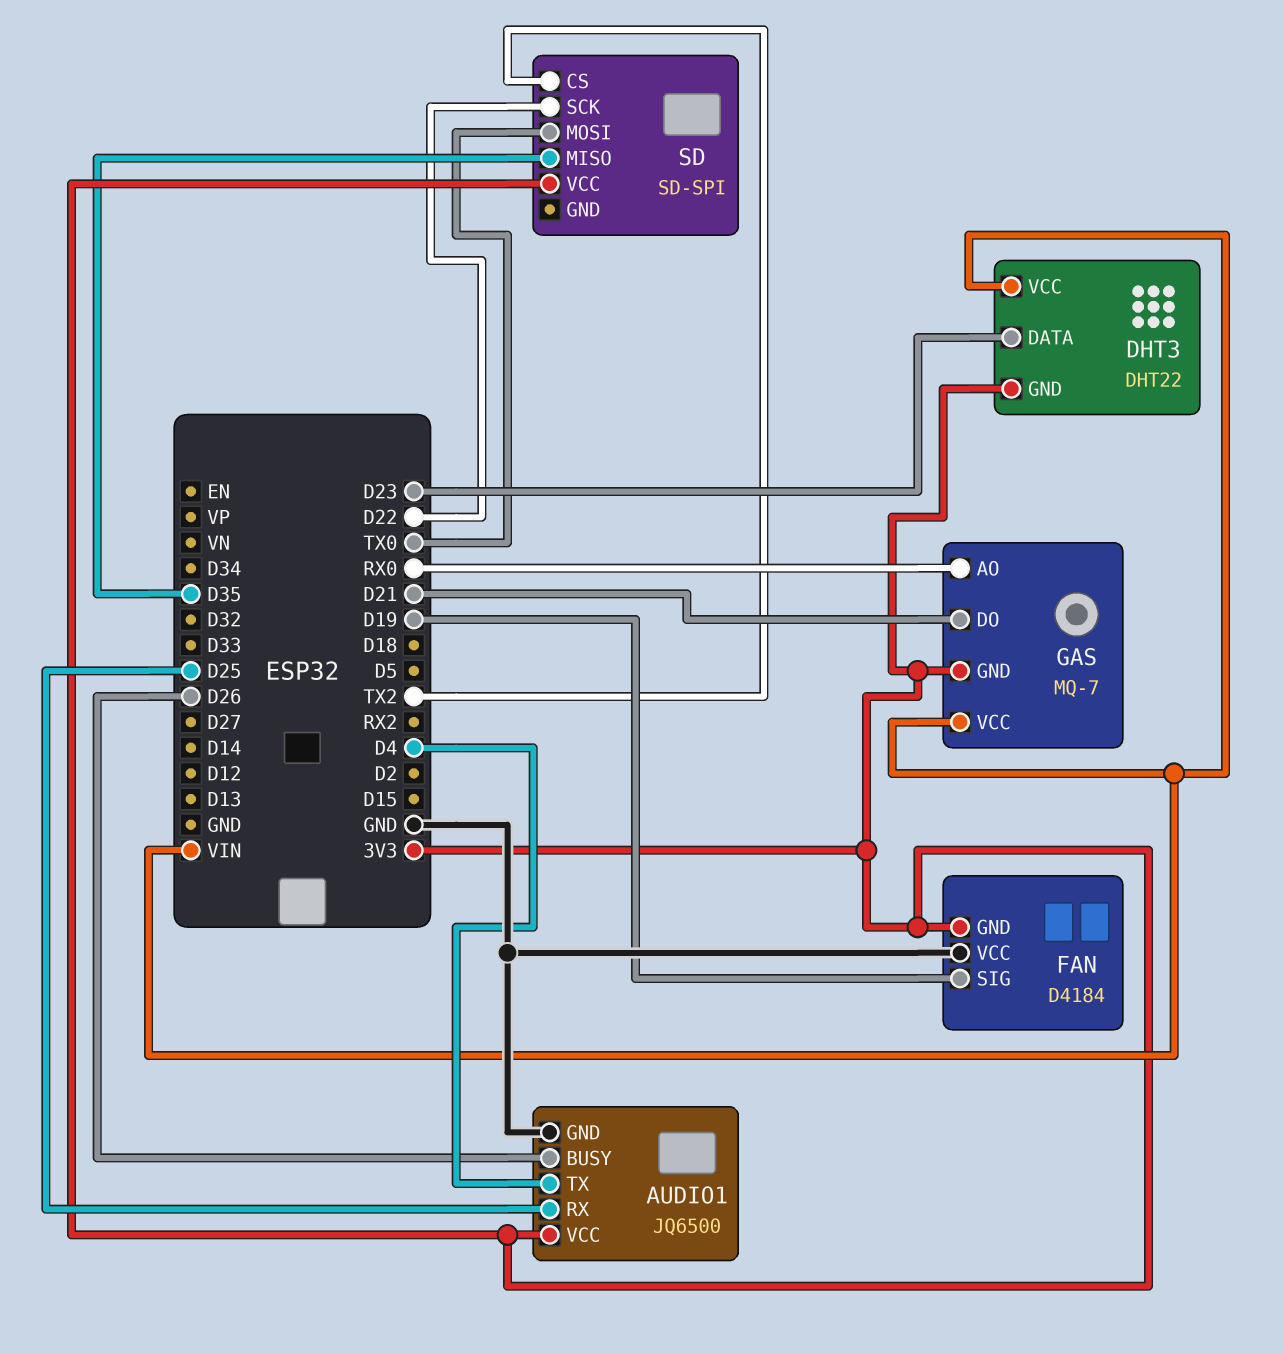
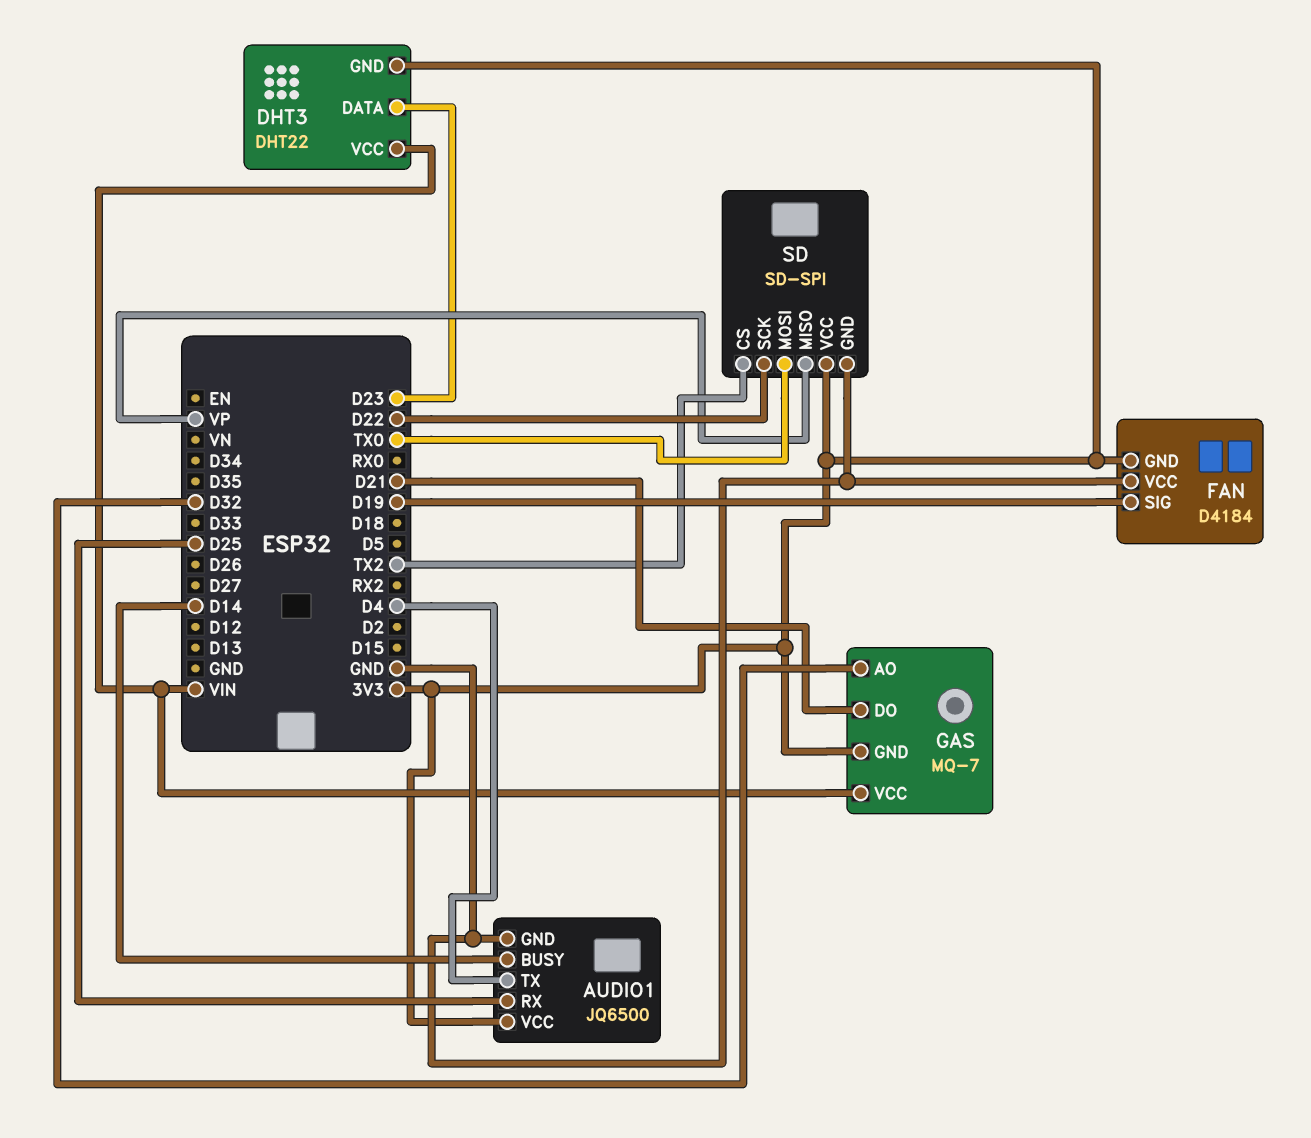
AUDIO1 pin BUSY: D26 -> D14
GAS pin AO: RX0 -> D32
SD pin GND: none -> GND
SD pin MISO: D35 -> VP

